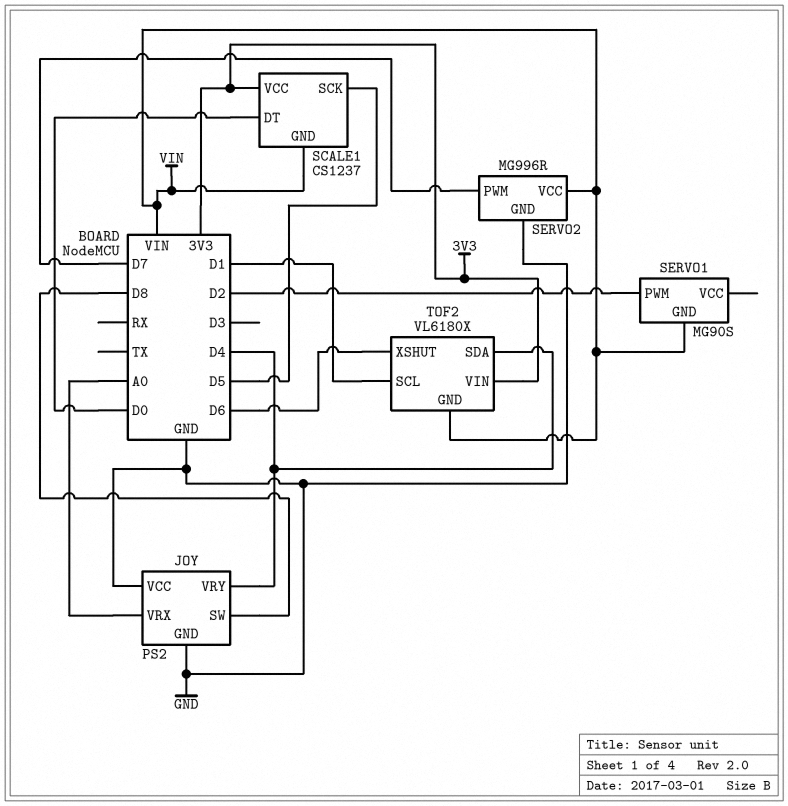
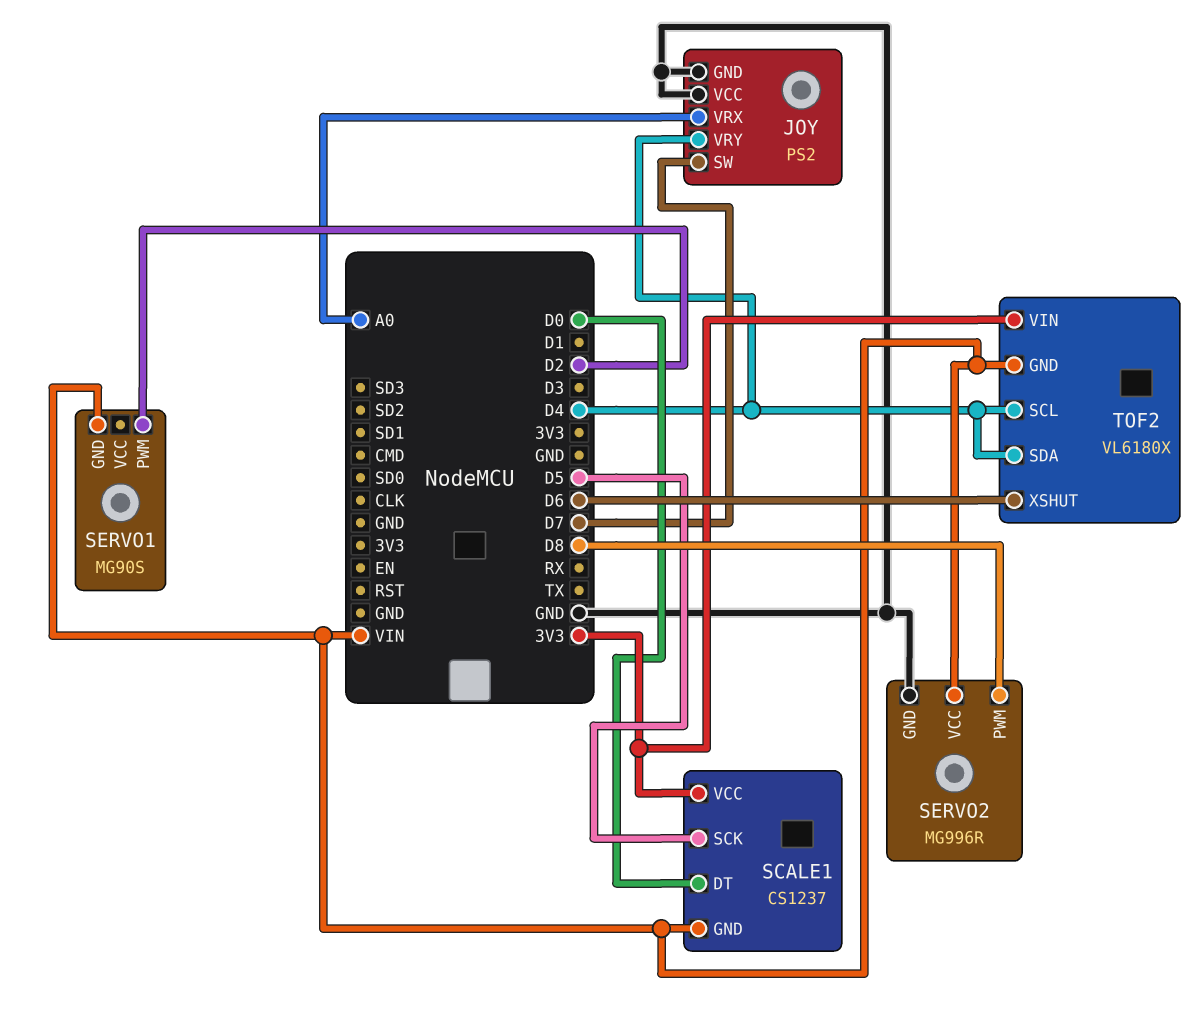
JOY pin SW: D8 -> D7
SERVO2 pin PWM: D7 -> D8
TOF2 pin SCL: D1 -> D4

